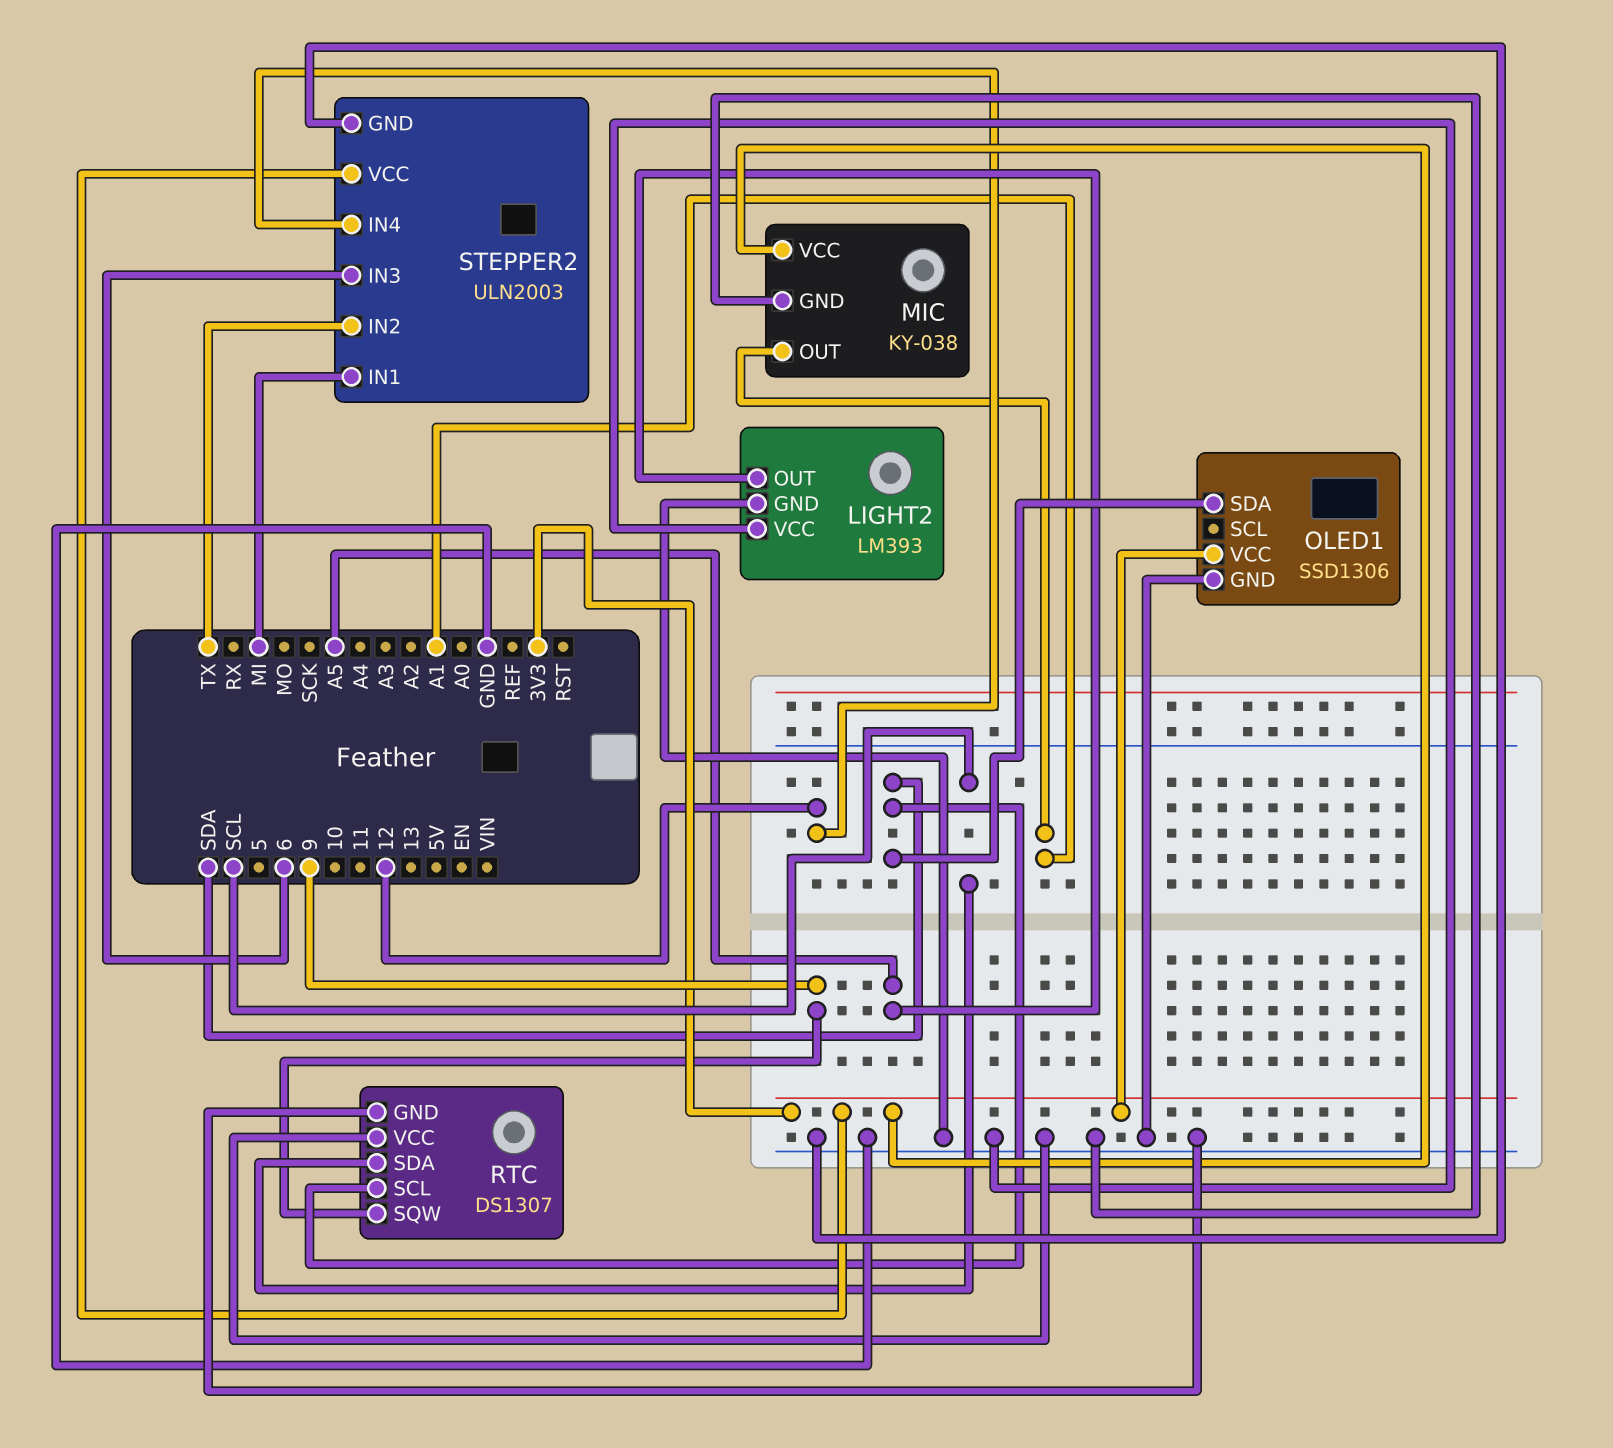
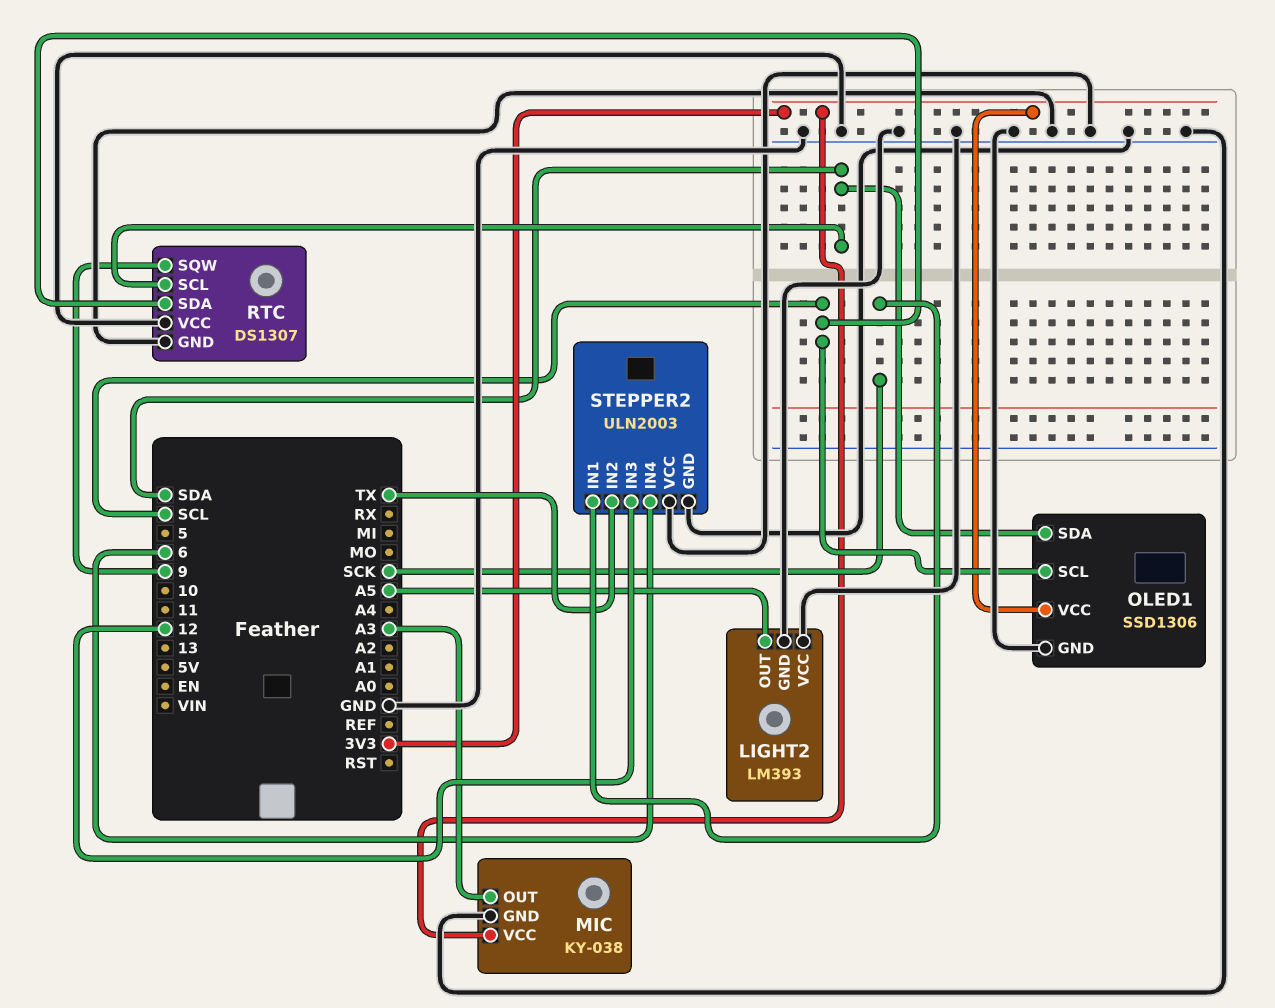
MIC pin OUT: A1 -> A3
OLED1 pin SCL: none -> SCL
STEPPER2 pin IN1: MI -> SCK
STEPPER2 pin IN3: 6 -> 12
STEPPER2 pin IN4: 12 -> 6
STEPPER2 pin VCC: 3V3 -> GND

